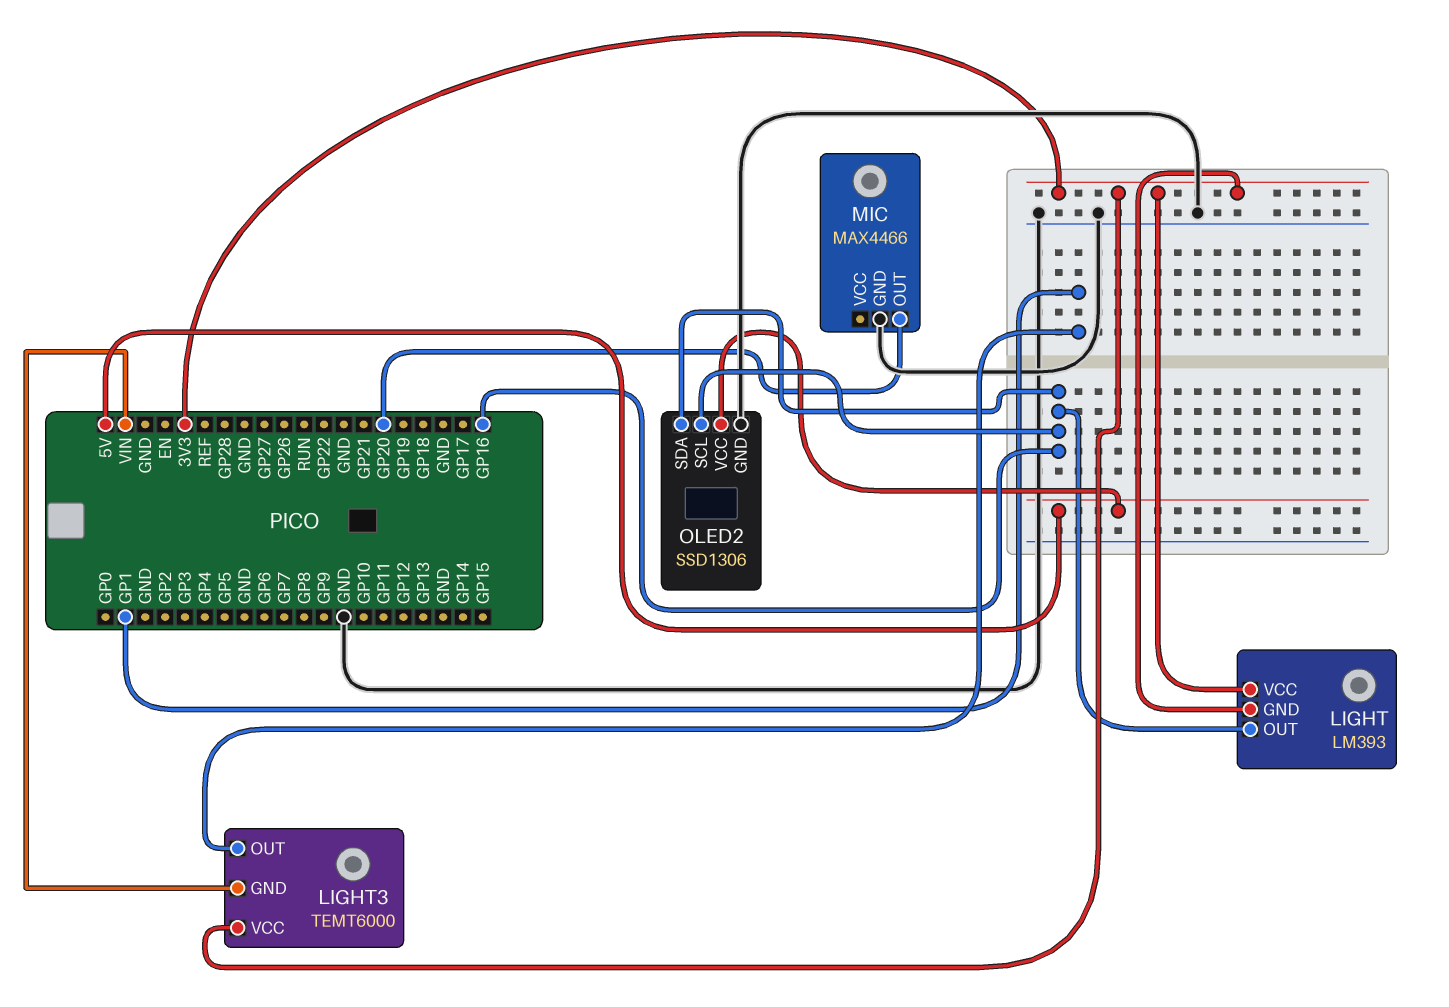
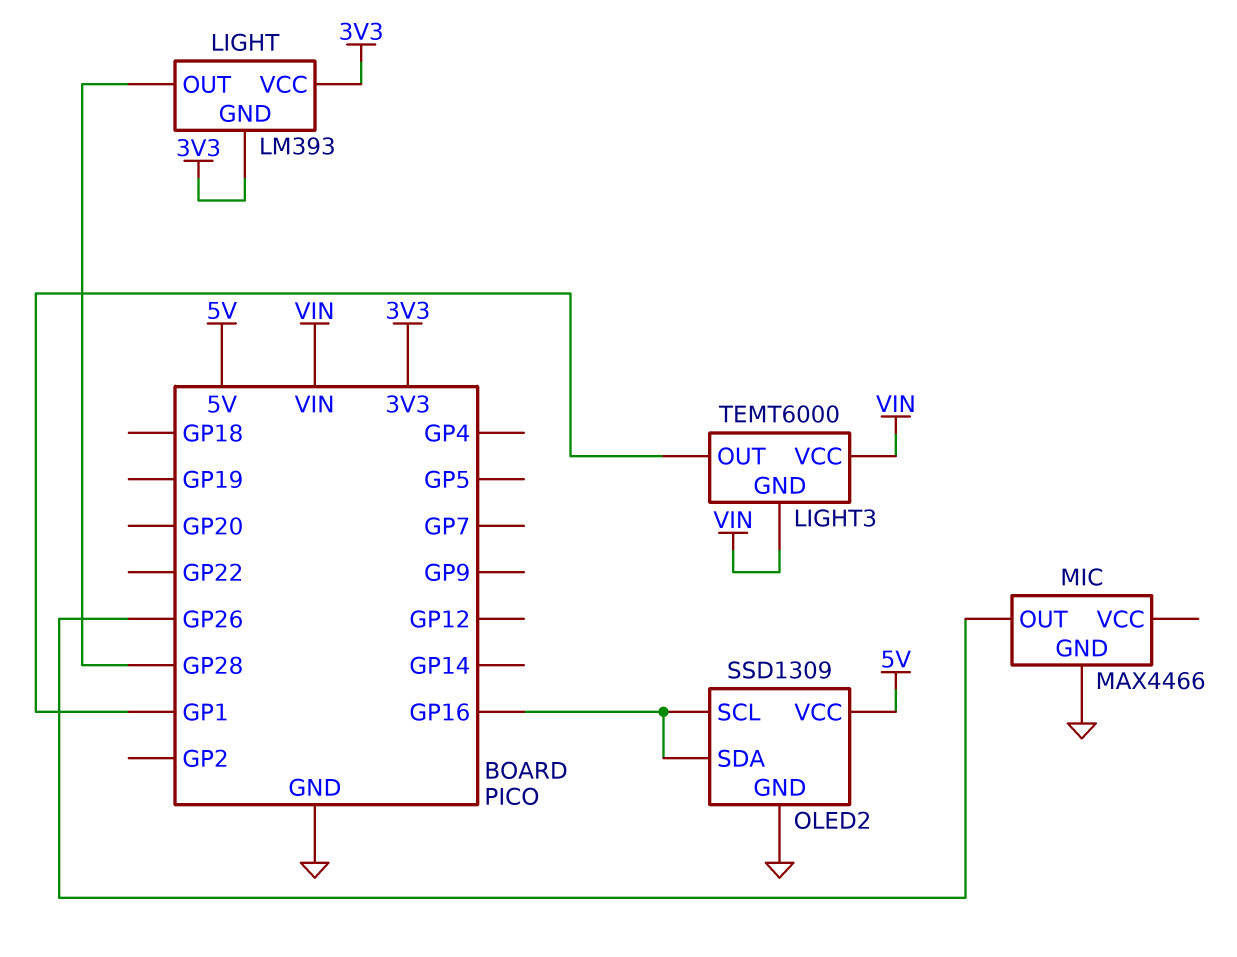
LIGHT pin OUT: GP16 -> GP28
LIGHT3 pin VCC: 3V3 -> VIN
MIC pin OUT: GP20 -> GP26
OLED2: SSD1306 -> SSD1309

